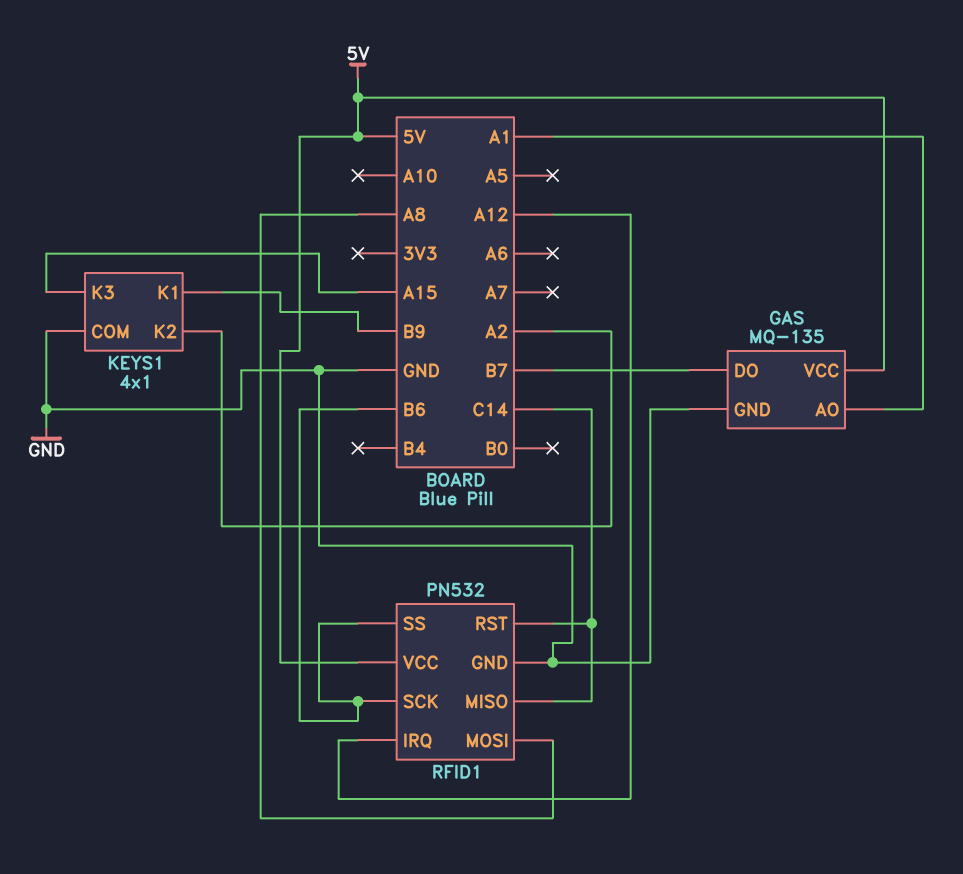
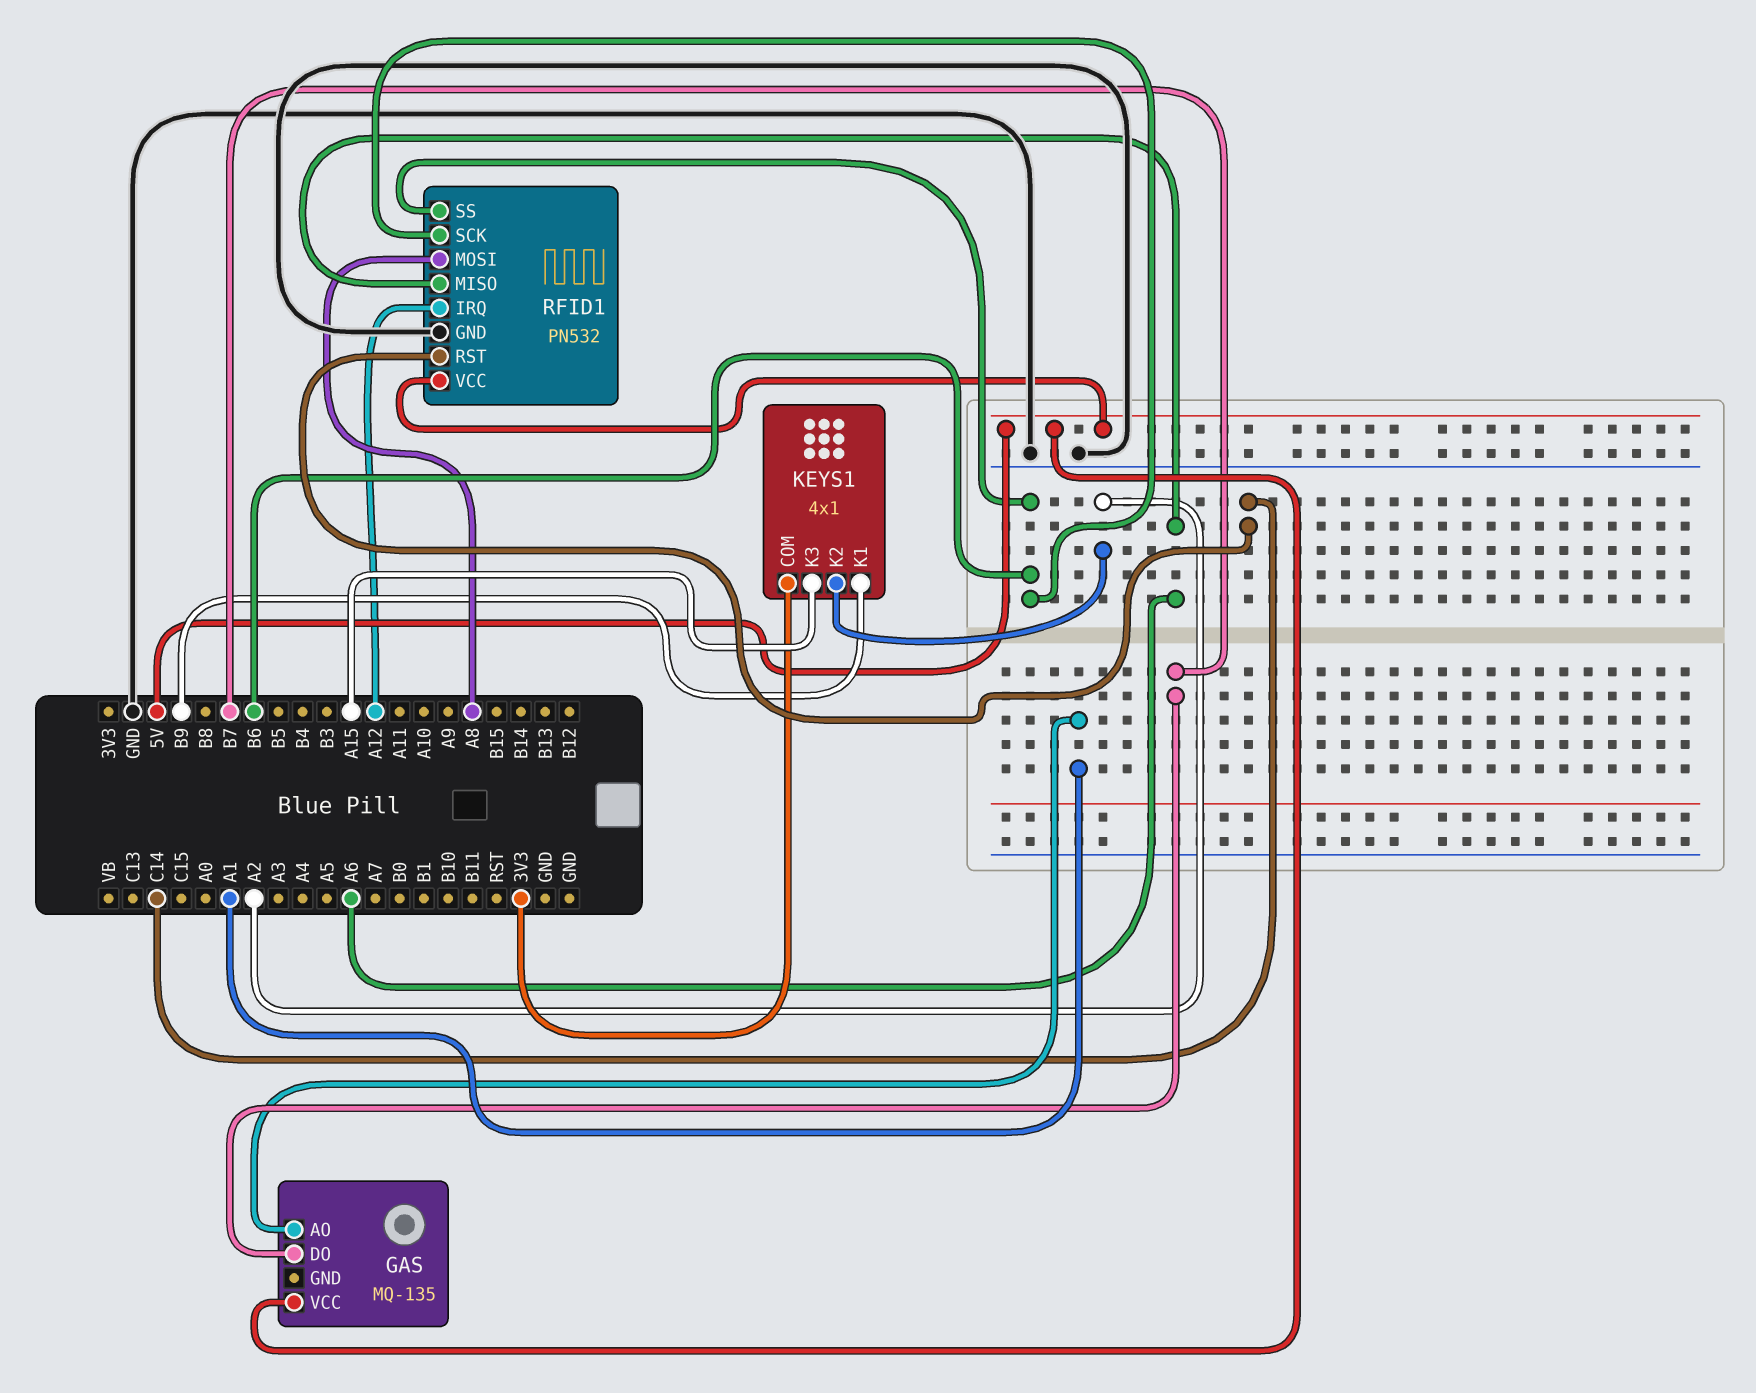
GAS pin GND: GND -> none
KEYS1 pin COM: GND -> 3V3
RFID1 pin MISO: C14 -> A6

